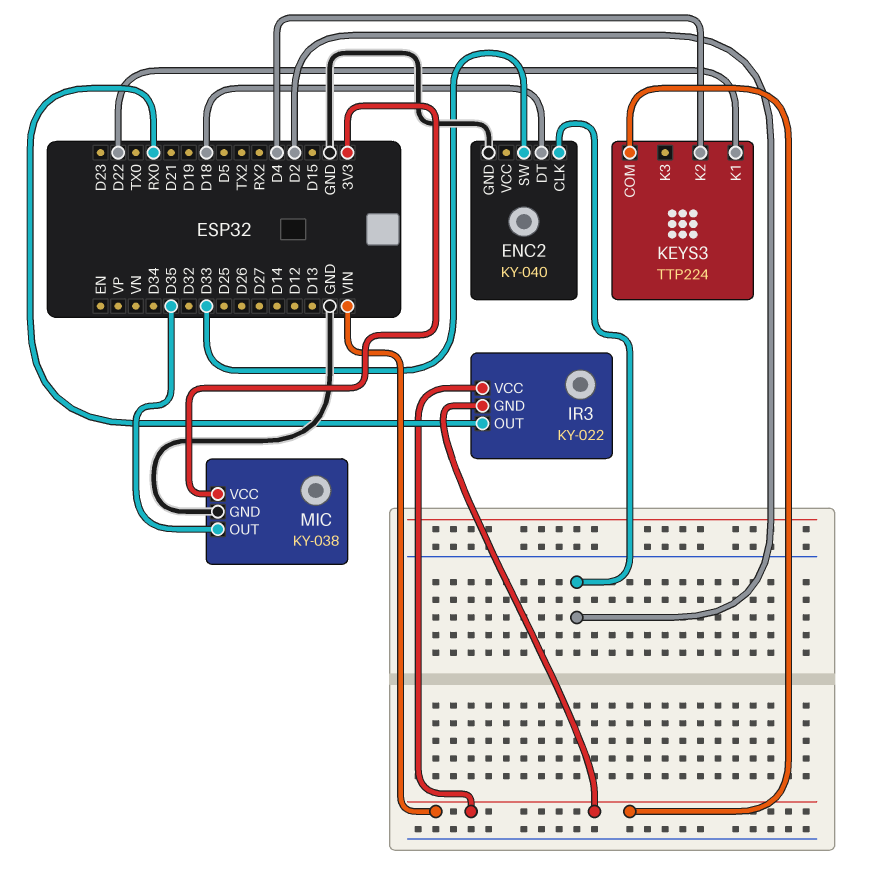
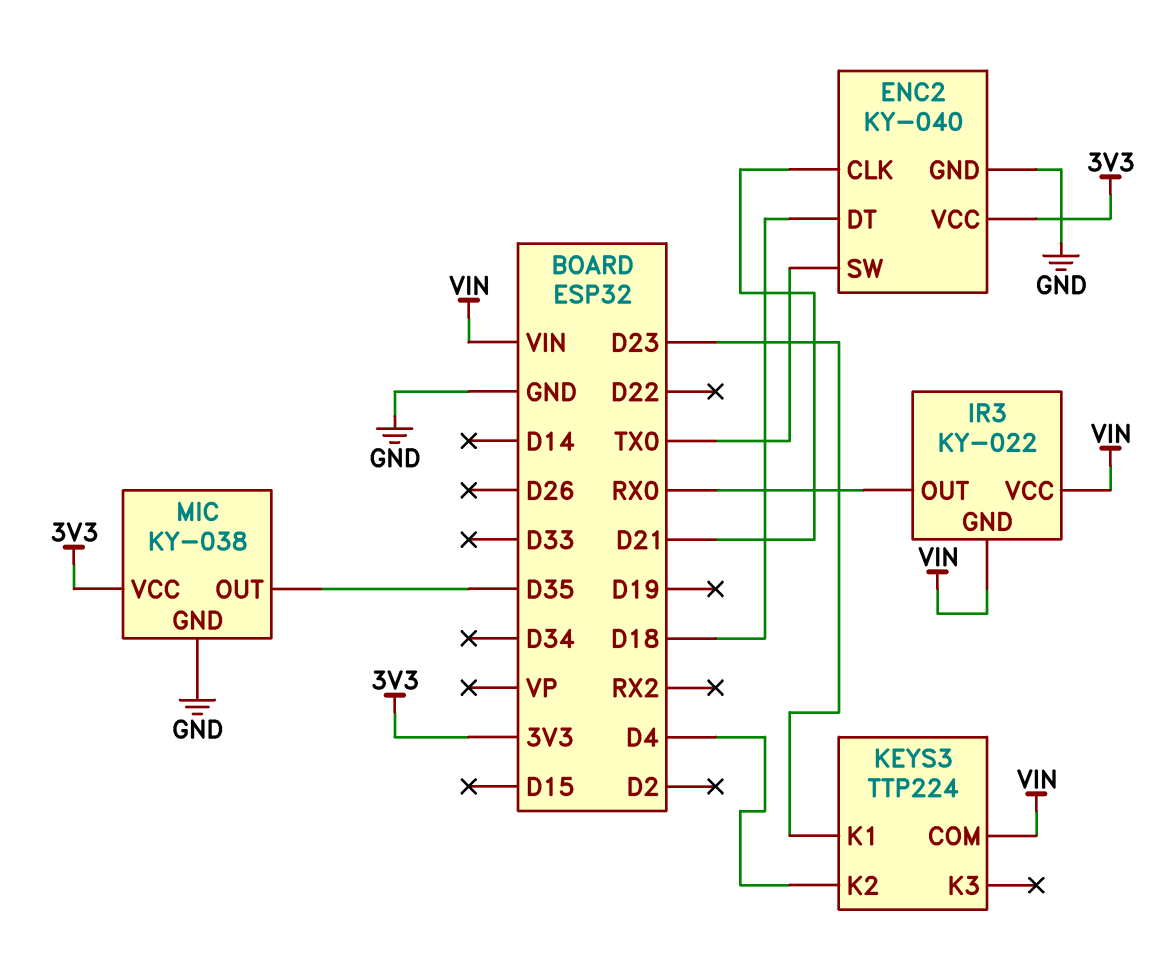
ENC2 pin CLK: D2 -> D21
ENC2 pin SW: D33 -> TX0
ENC2 pin VCC: none -> 3V3
KEYS3 pin K1: D22 -> D23

